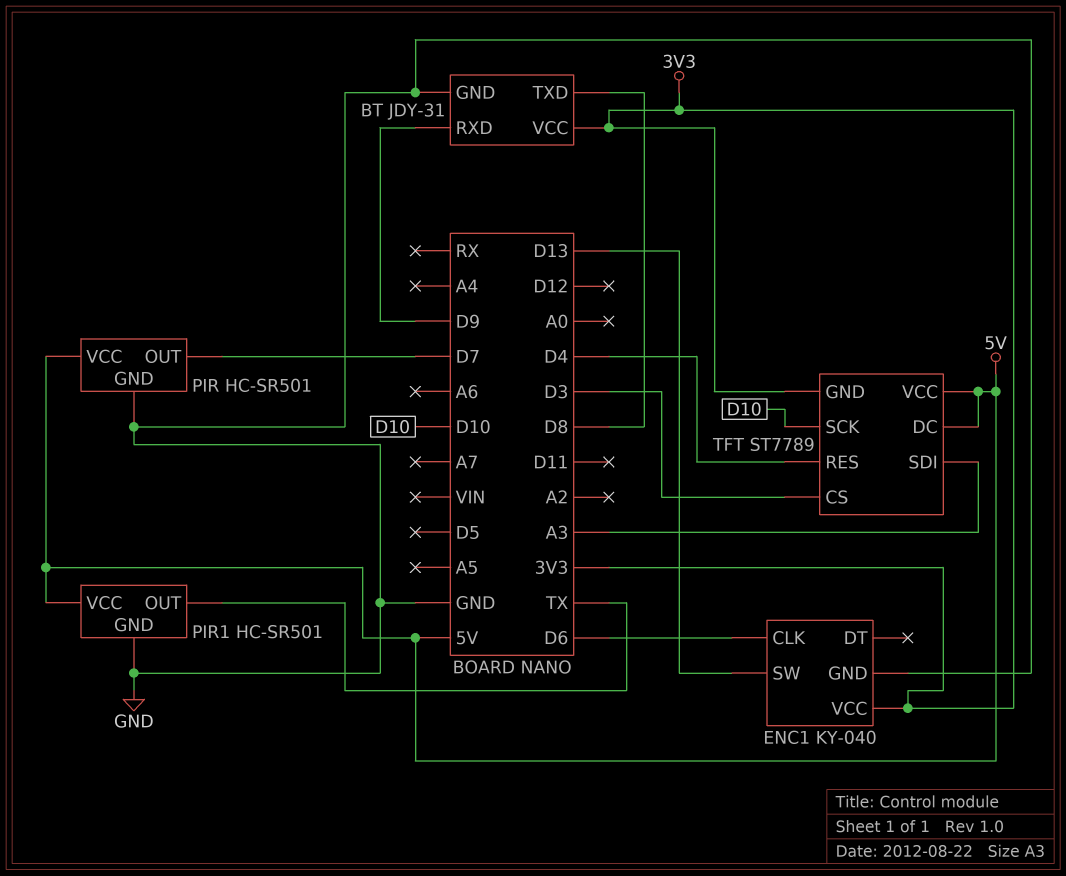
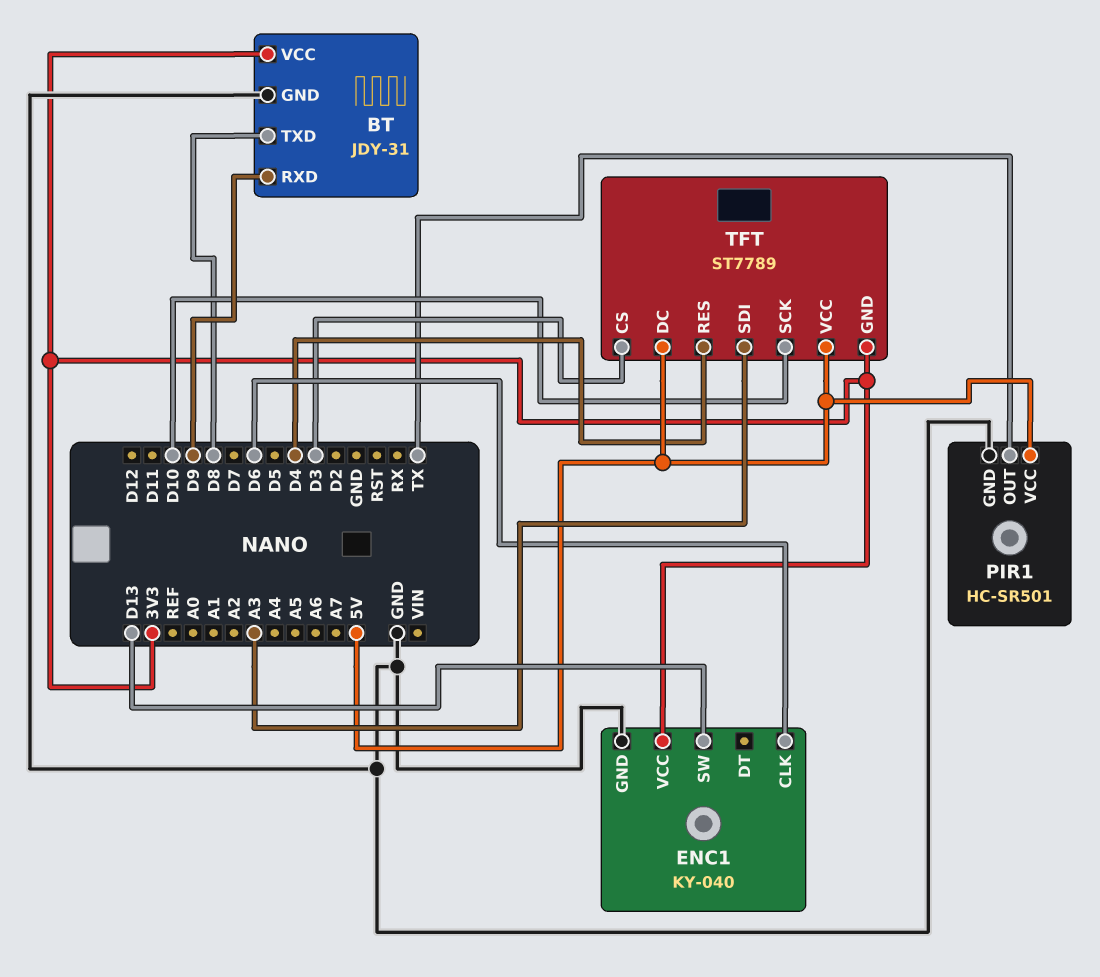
PIR: HC-SR501 -> none
PIR pin GND: GND -> none
PIR pin OUT: D7 -> none
PIR pin VCC: 5V -> none

